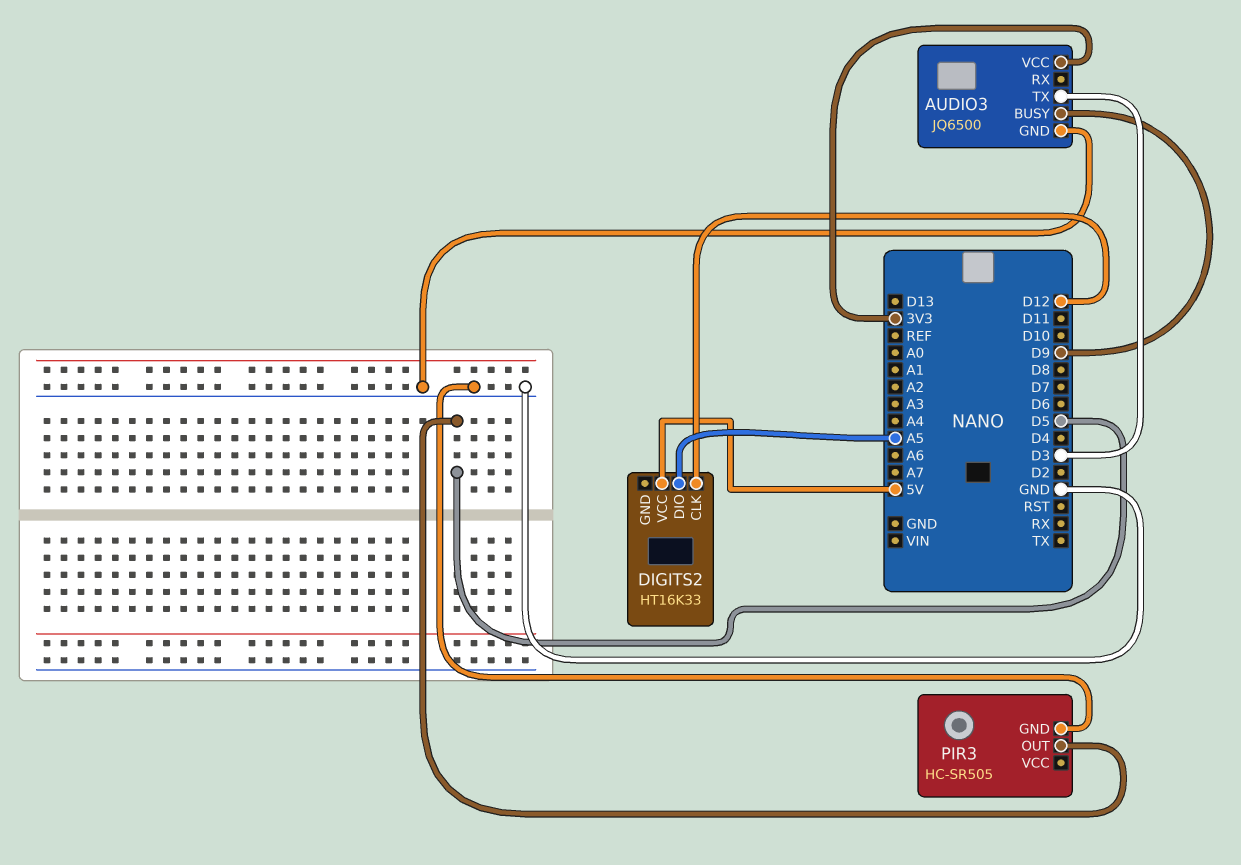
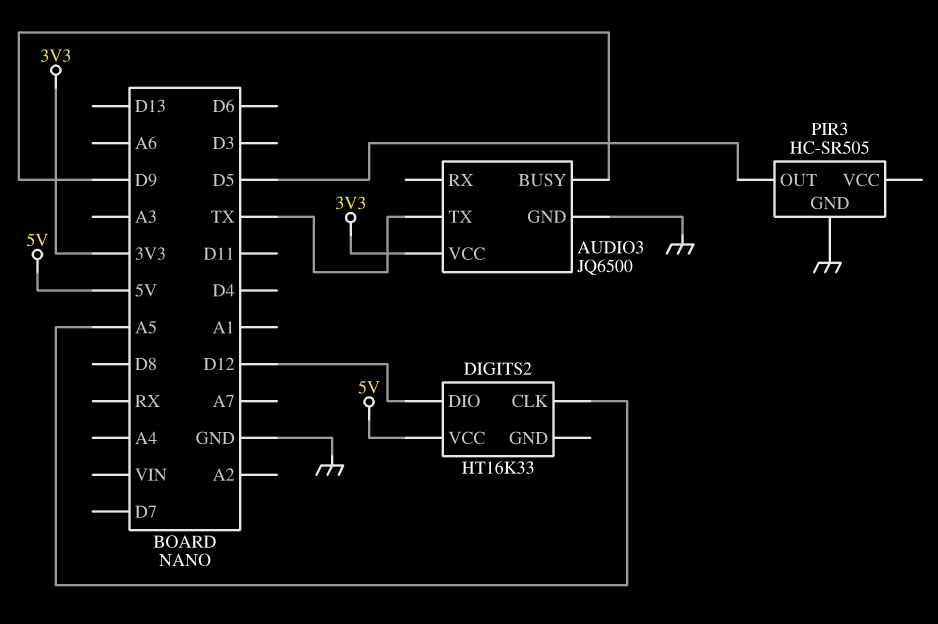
AUDIO3 pin TX: D3 -> TX
DIGITS2 pin CLK: D12 -> A5
DIGITS2 pin DIO: A5 -> D12

